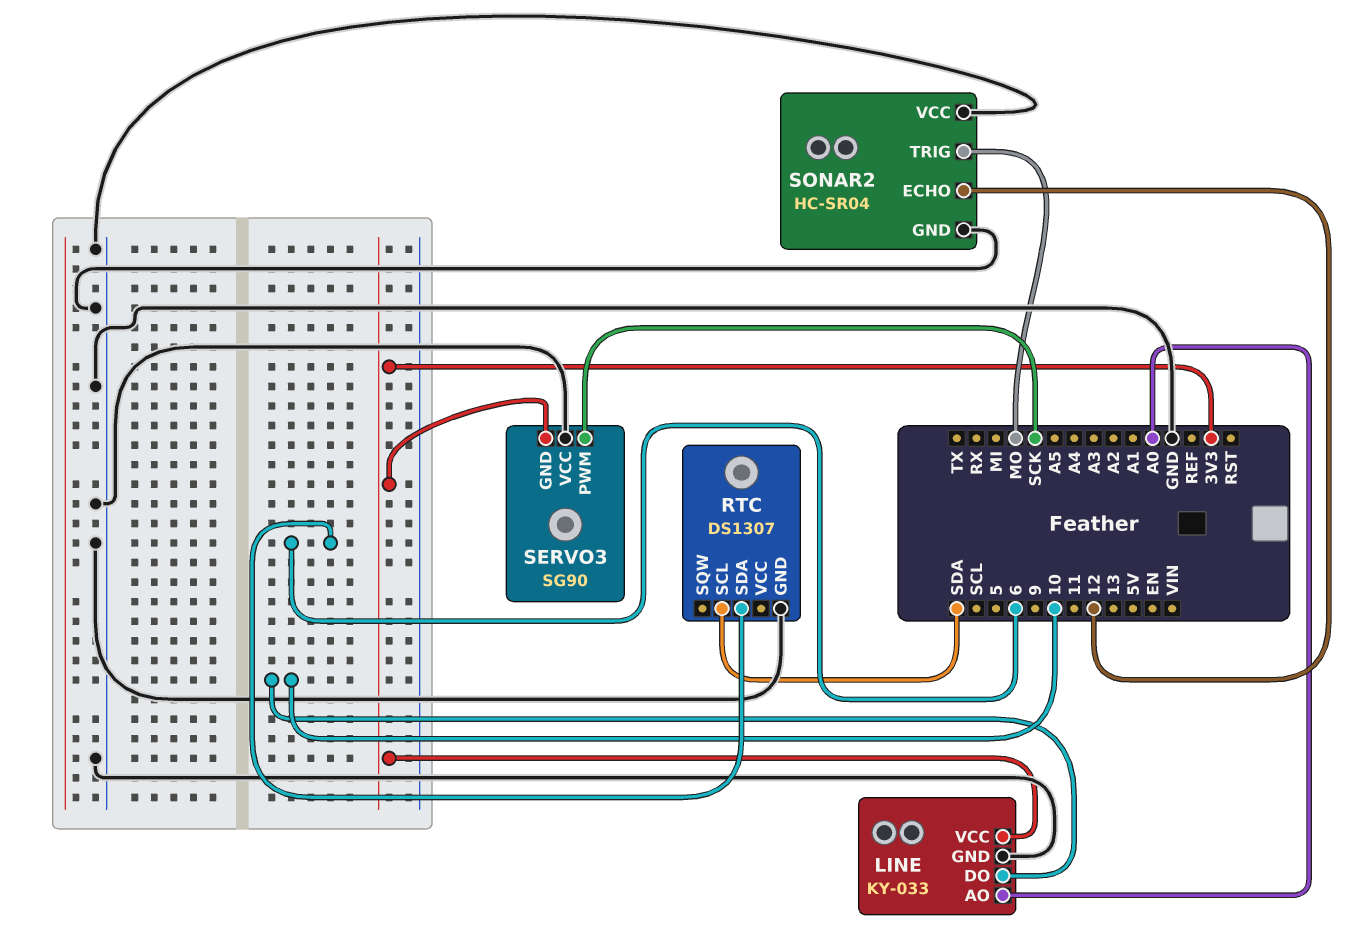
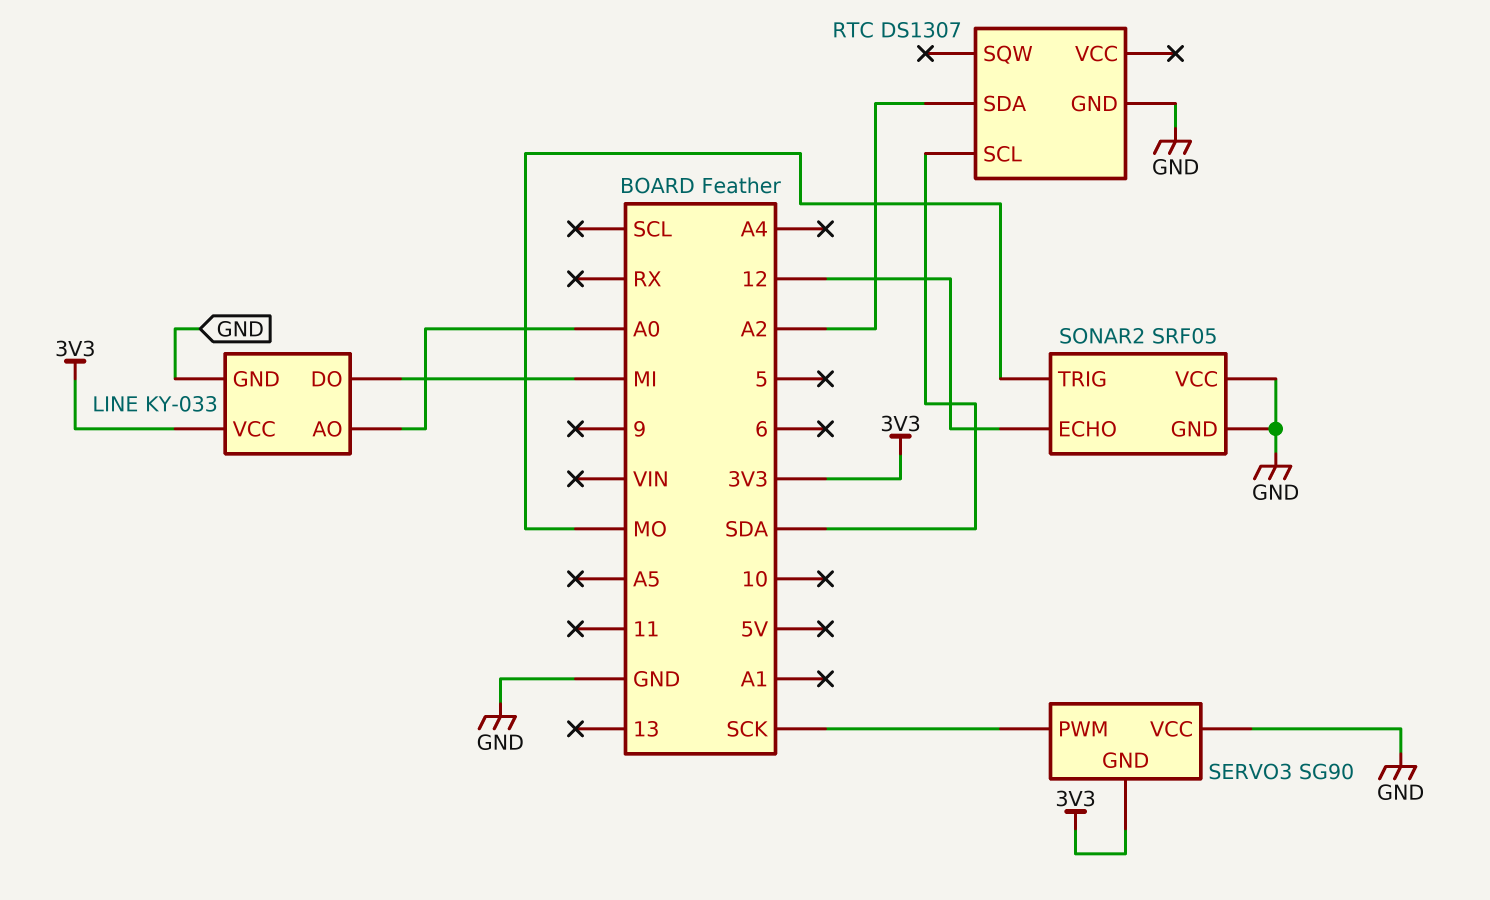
LINE pin DO: 10 -> MI
RTC pin SDA: 6 -> A2
SONAR2: HC-SR04 -> SRF05

